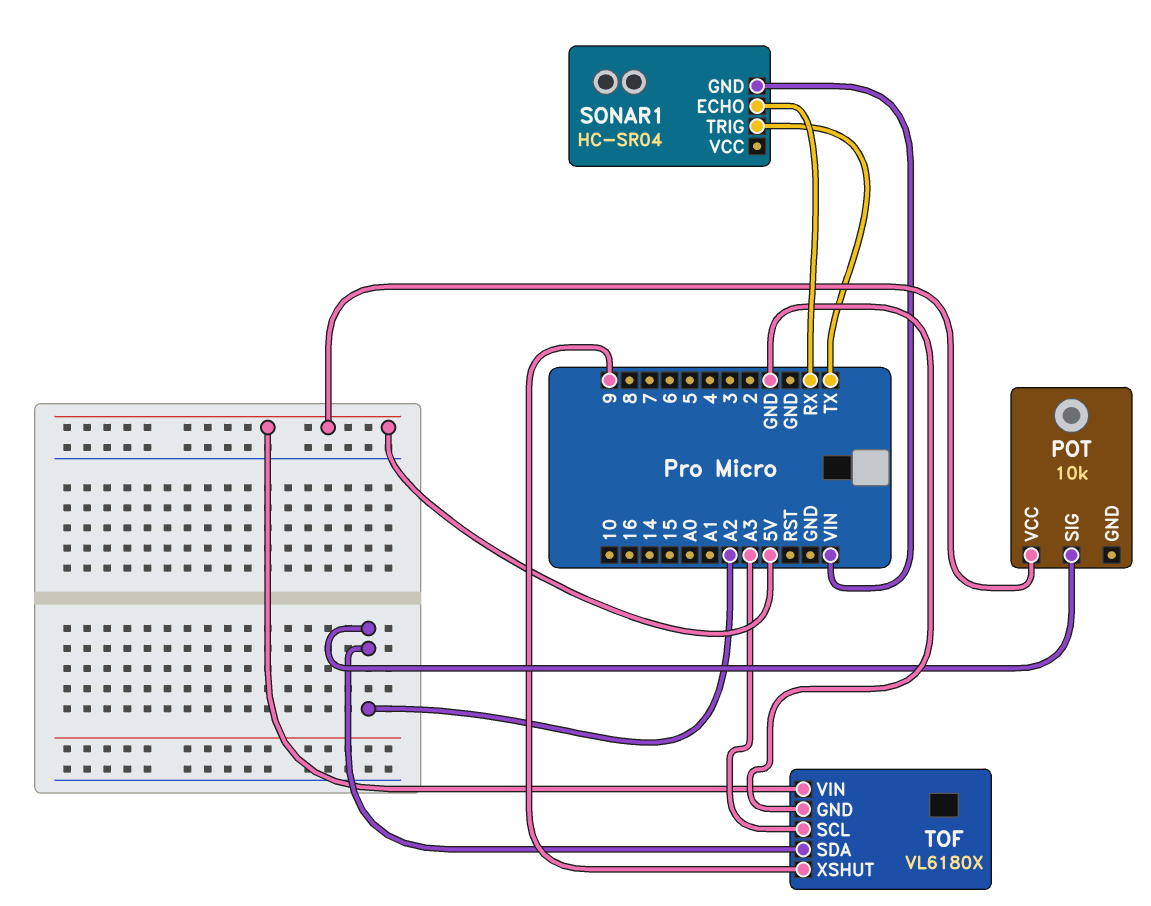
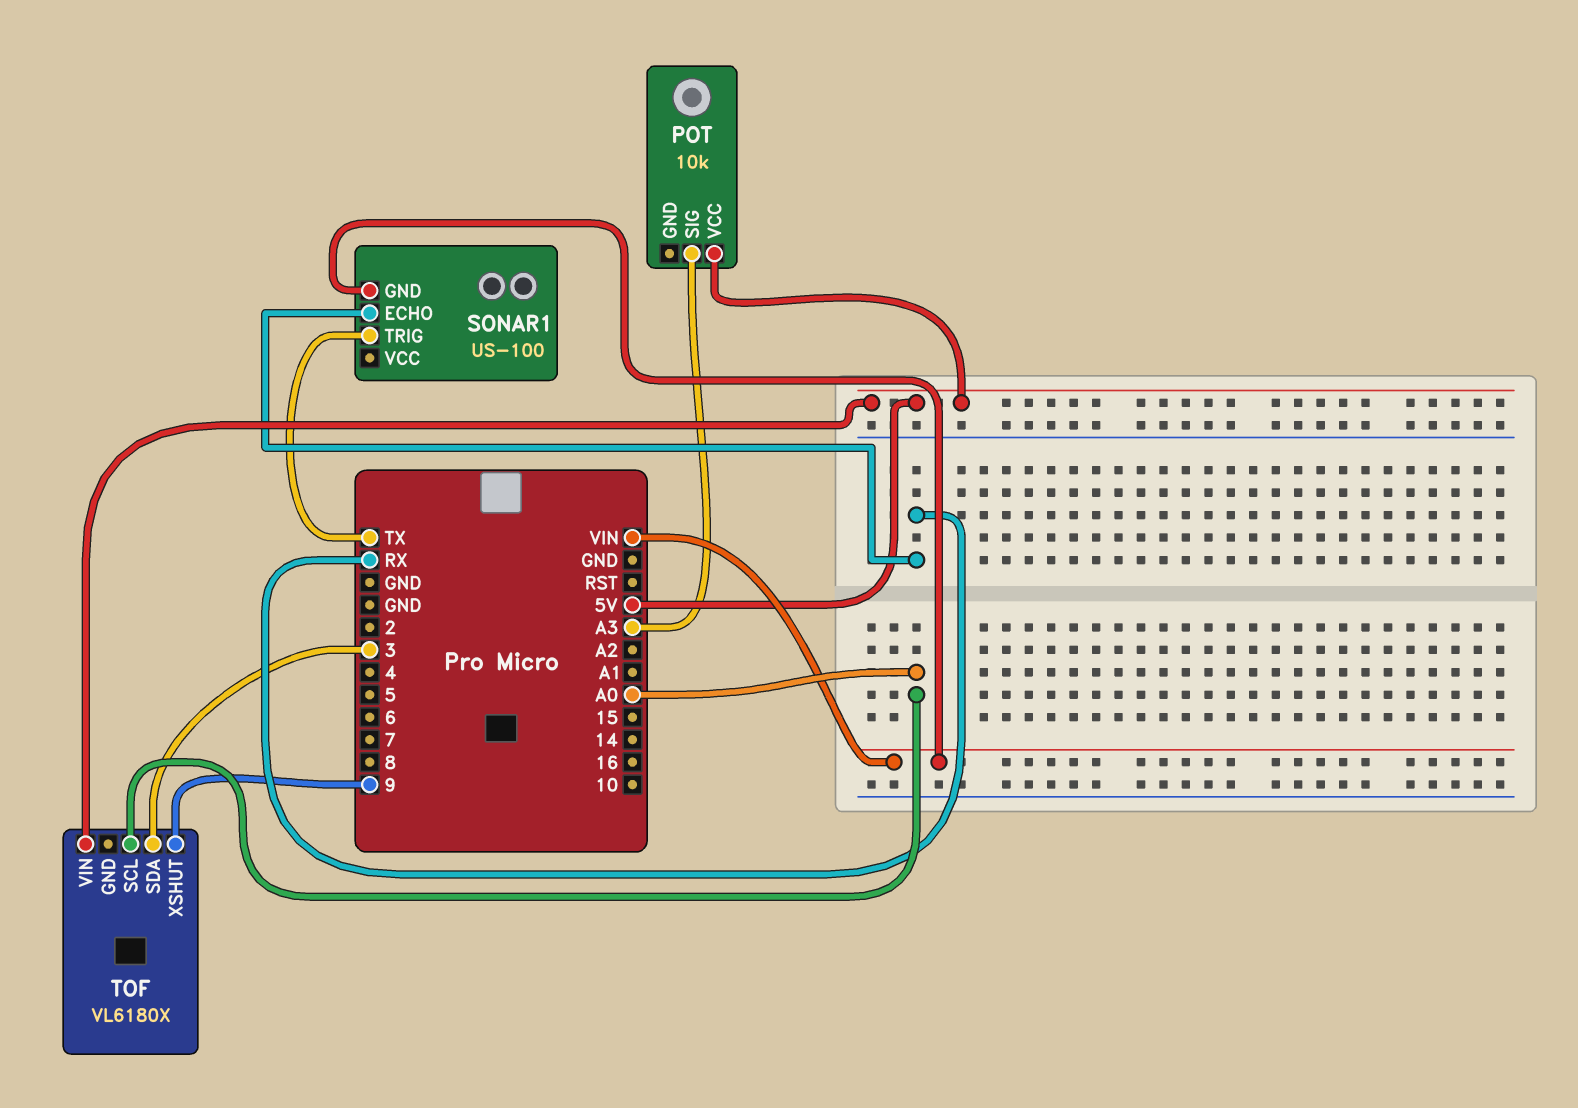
POT pin SIG: A2 -> A3
SONAR1: HC-SR04 -> US-100
TOF pin GND: GND -> none
TOF pin SCL: A3 -> A0
TOF pin SDA: A2 -> 3

